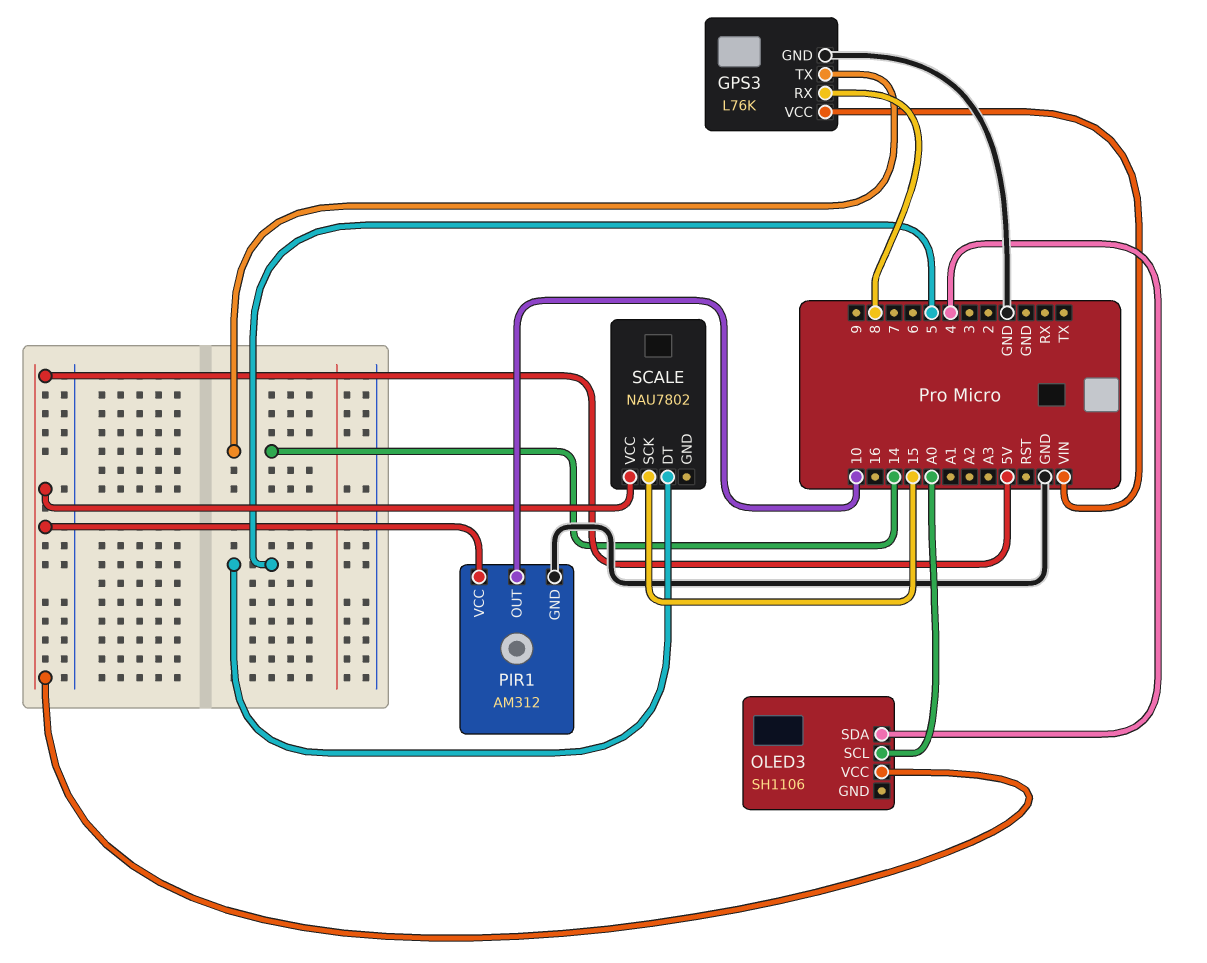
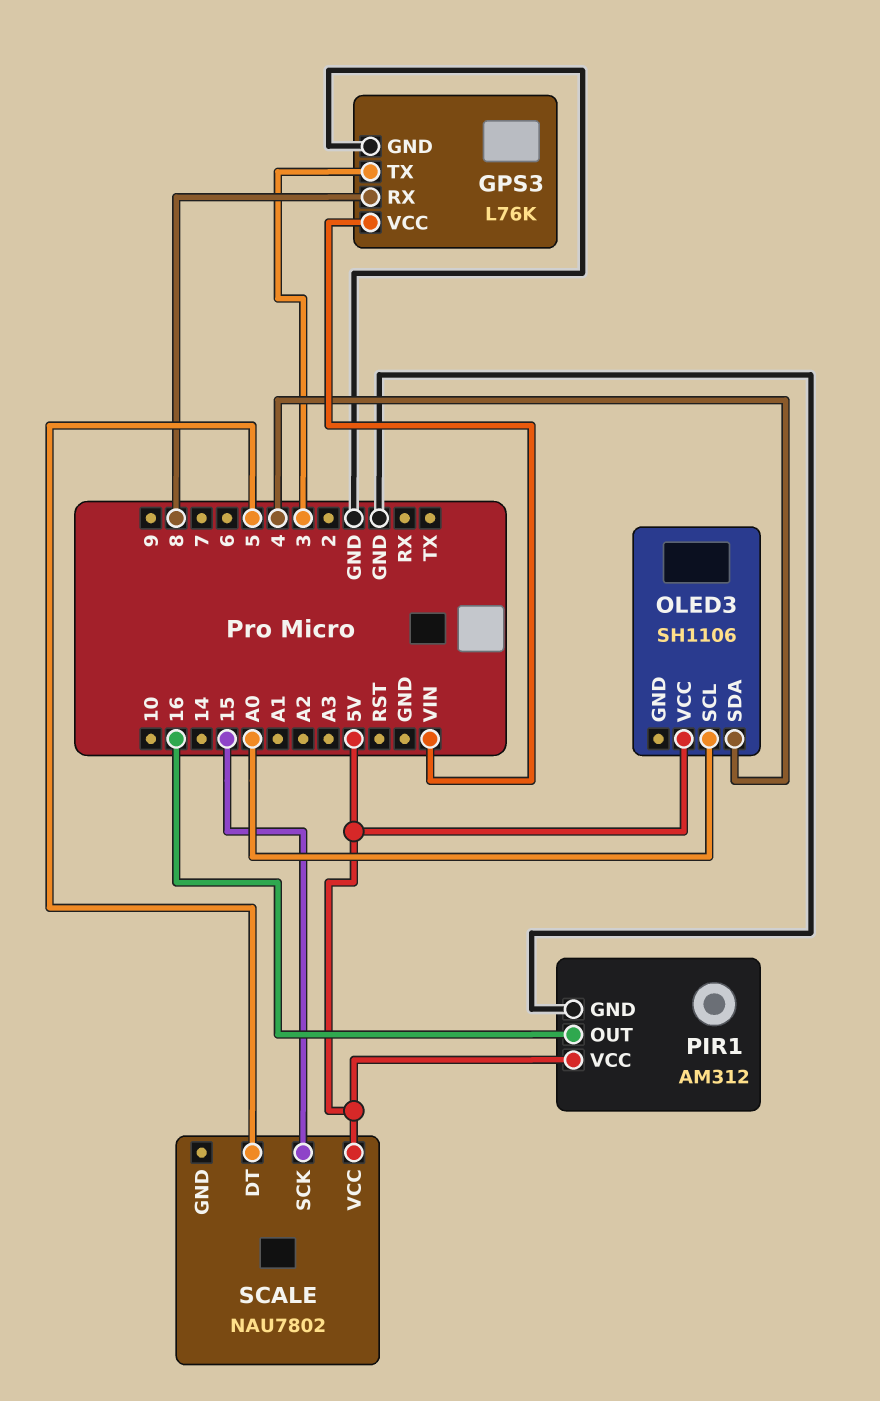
GPS3 pin TX: 14 -> 3
PIR1 pin OUT: 10 -> 16

